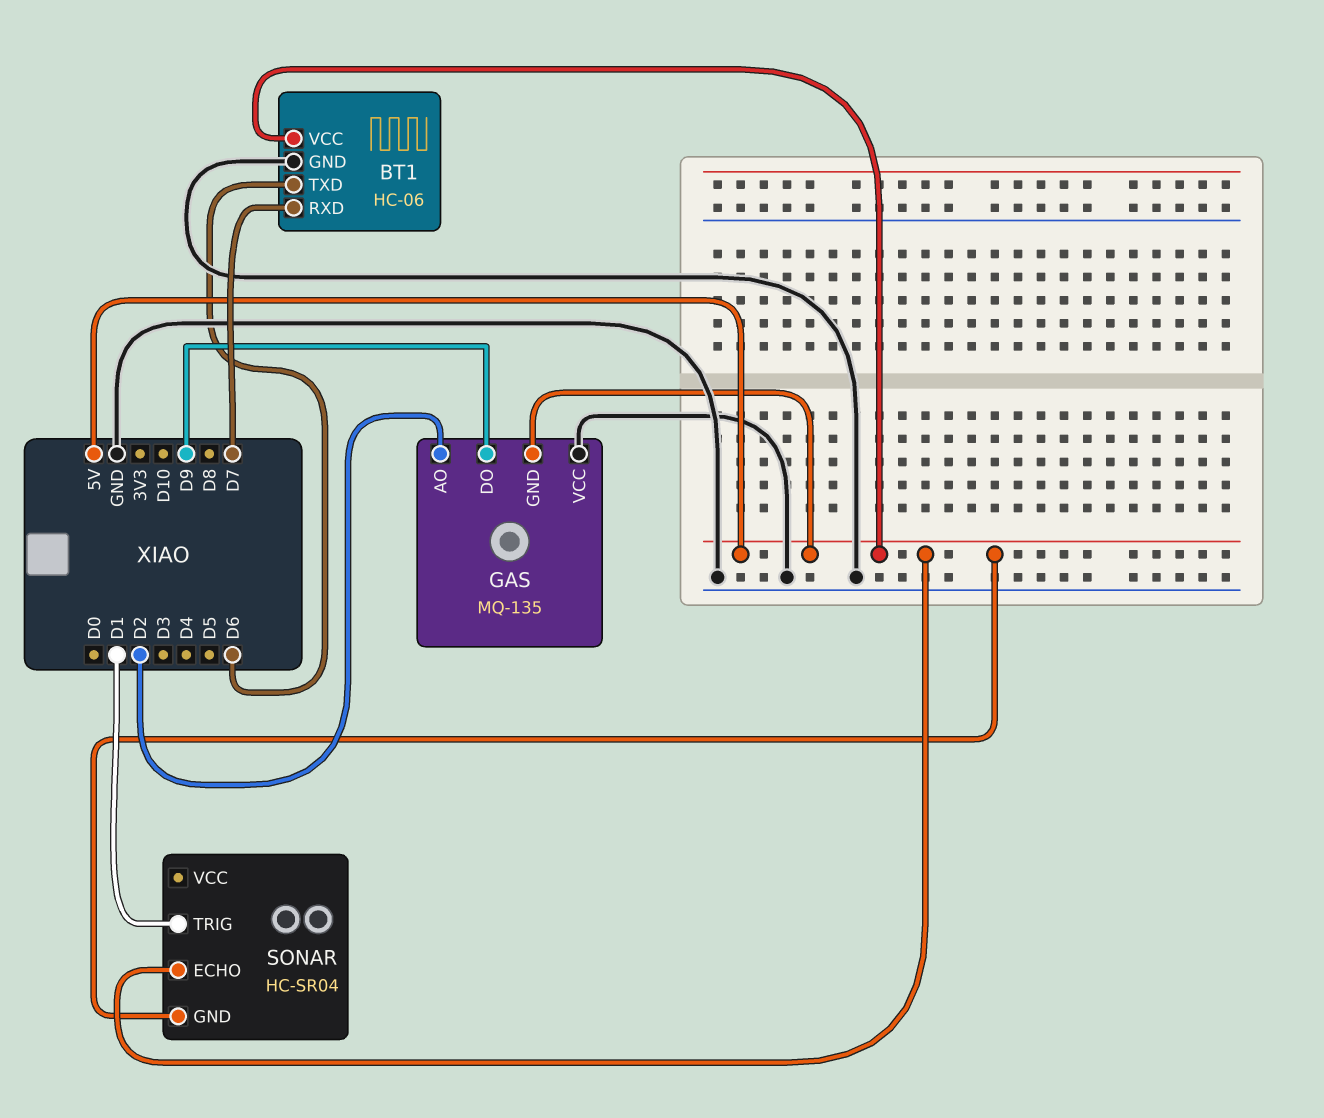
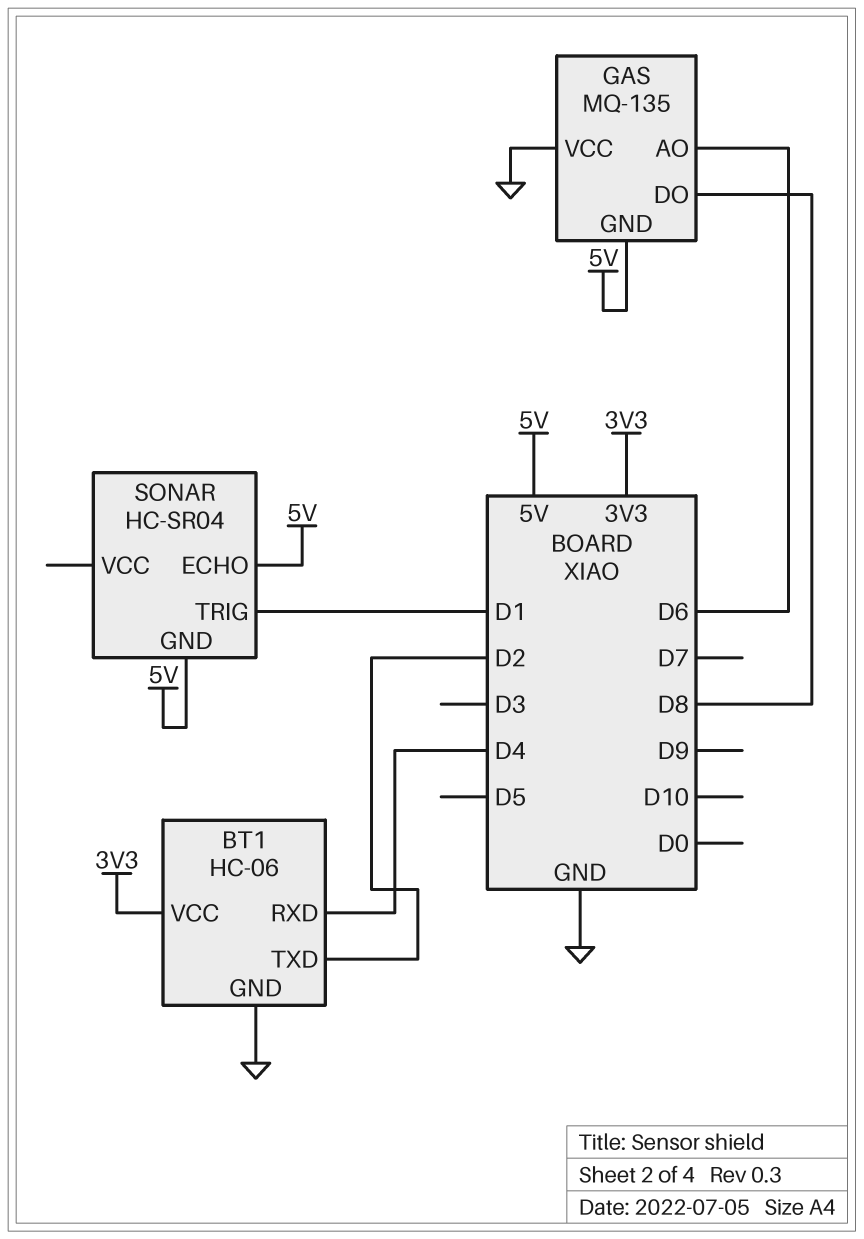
BT1 pin RXD: D7 -> D4
BT1 pin TXD: D6 -> D2
BT1 pin VCC: 5V -> 3V3
GAS pin AO: D2 -> D6
GAS pin DO: D9 -> D8

